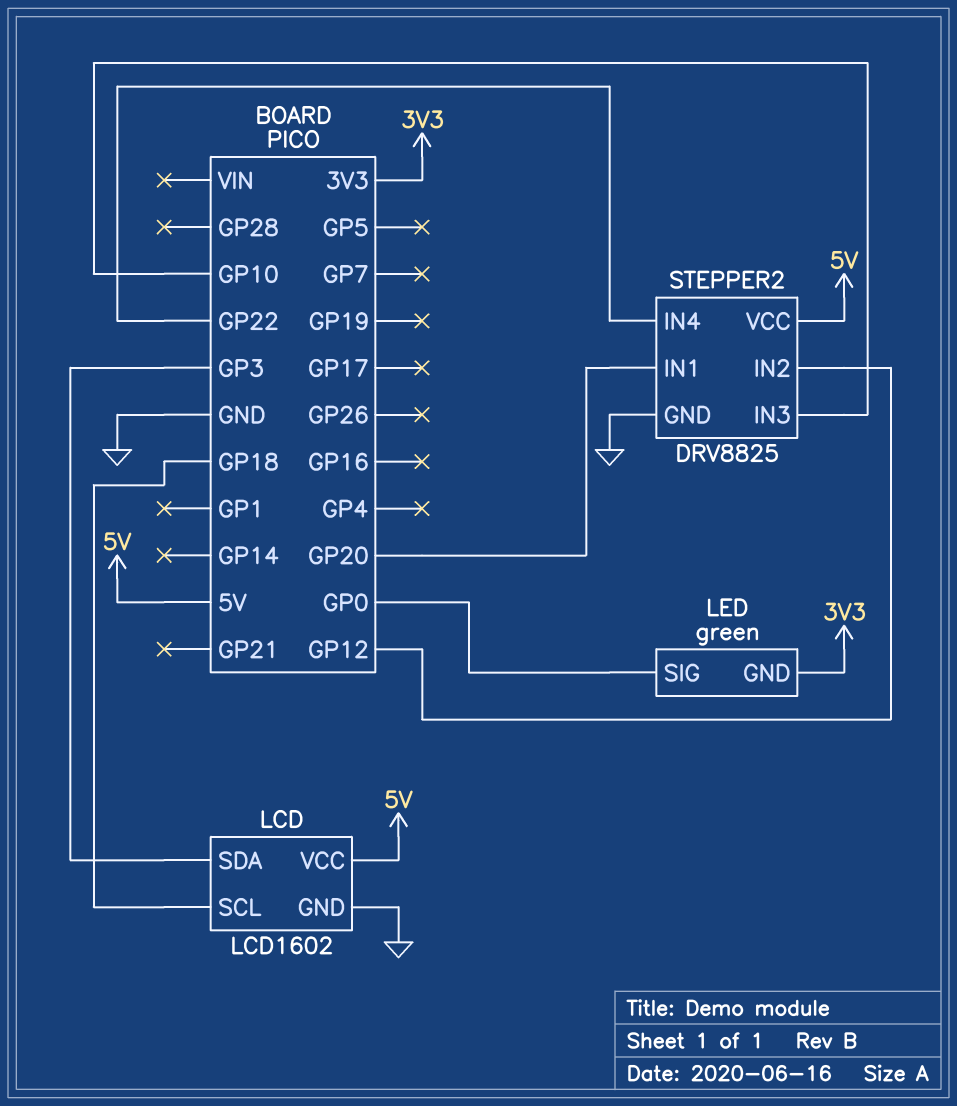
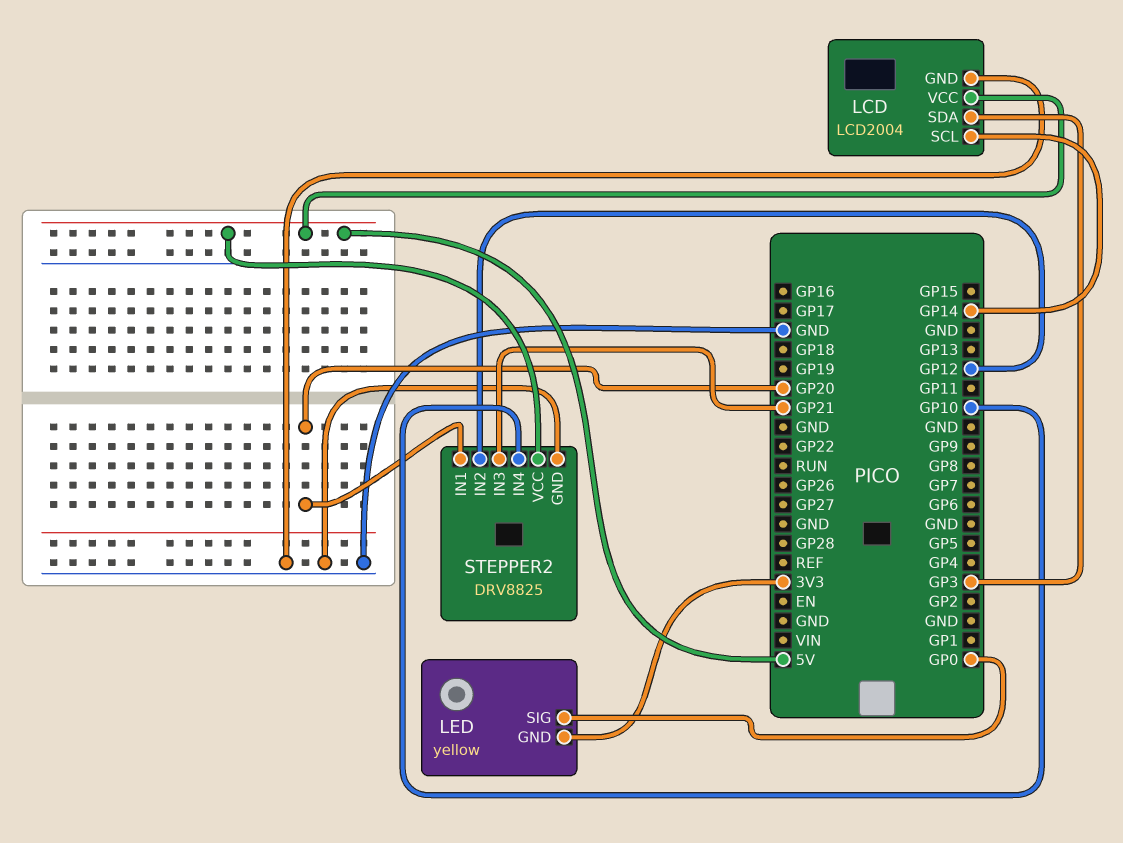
LCD: LCD1602 -> LCD2004
LCD pin SCL: GP18 -> GP14
LED: green -> yellow
STEPPER2 pin IN3: GP10 -> GP21
STEPPER2 pin IN4: GP22 -> GP10

